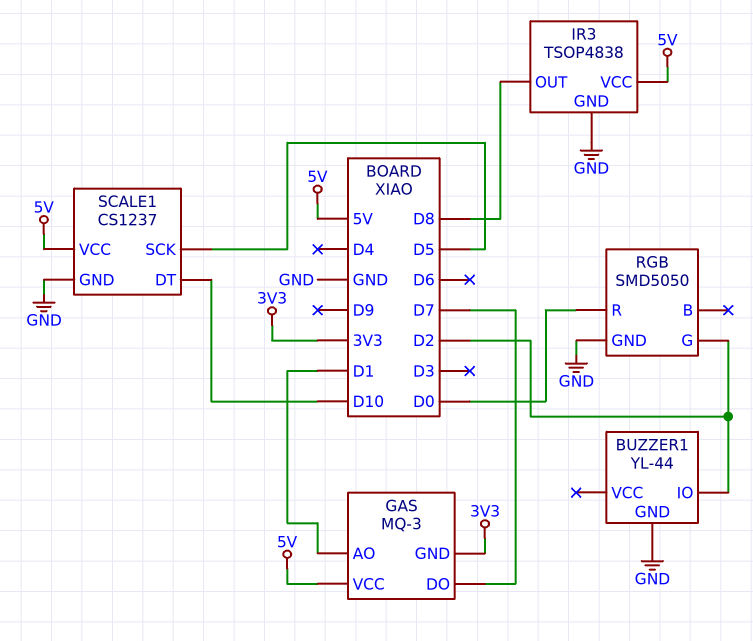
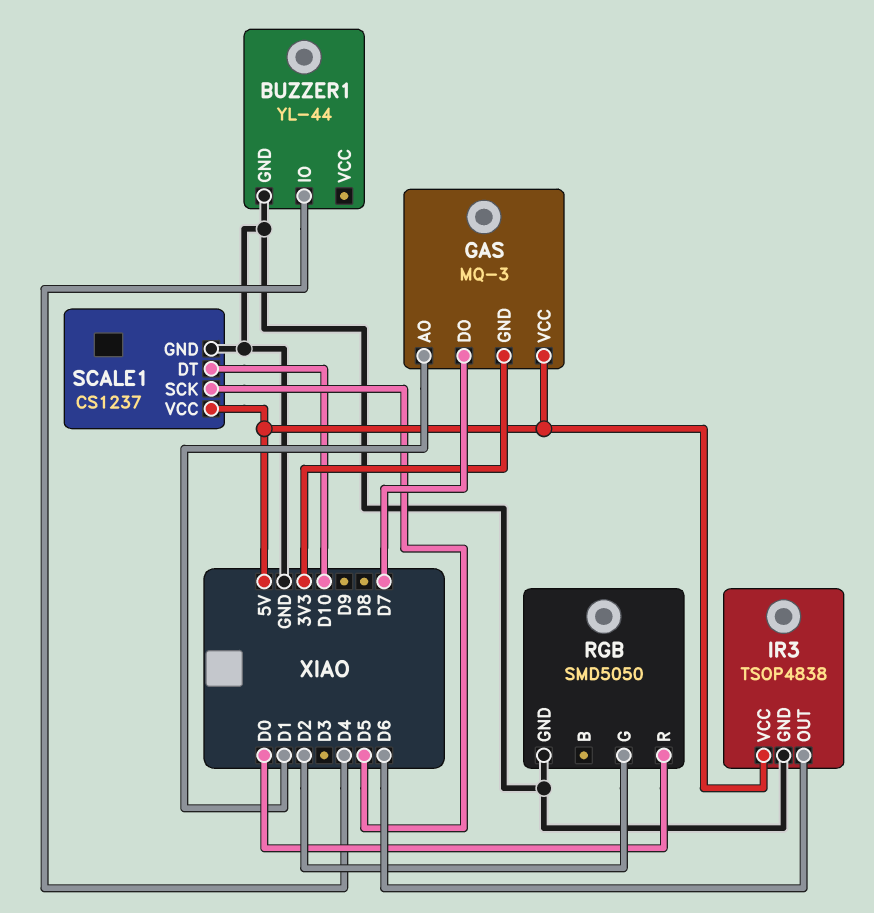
BUZZER1 pin IO: D2 -> D4
IR3 pin OUT: D8 -> D6

